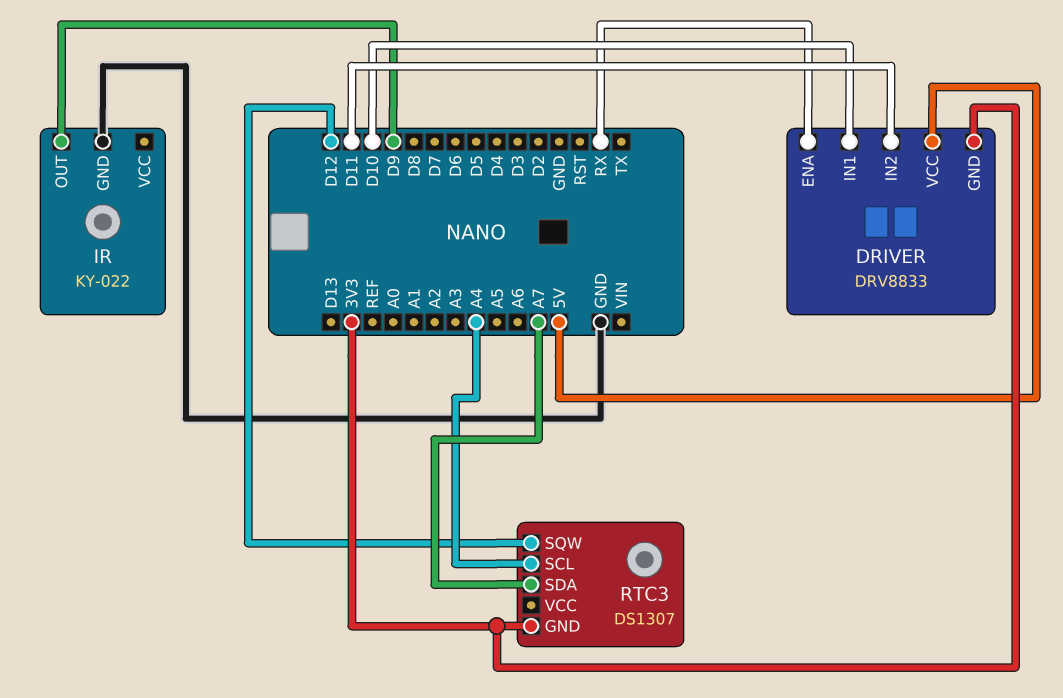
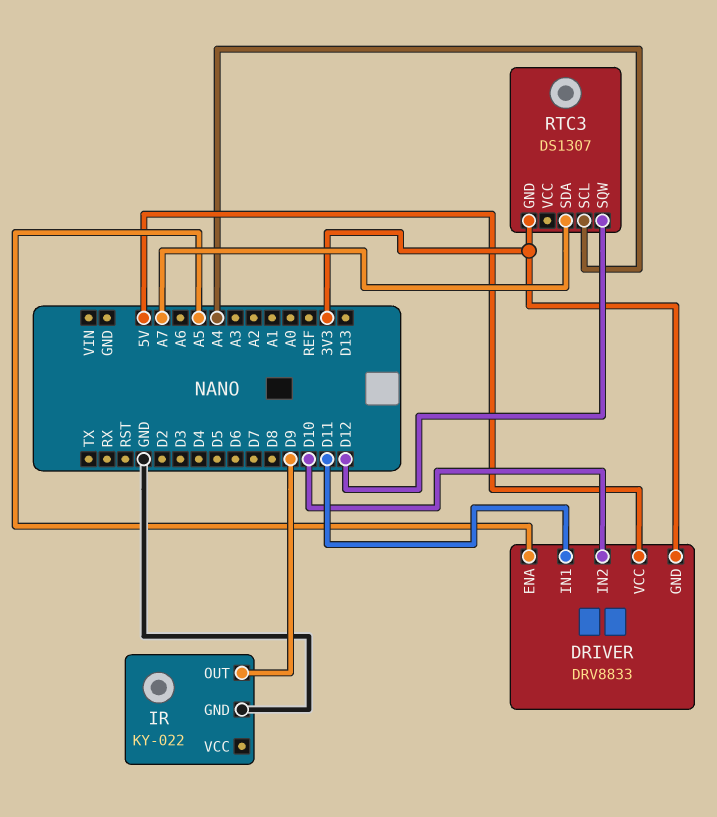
DRIVER pin ENA: RX -> A5
DRIVER pin IN1: D10 -> D11
DRIVER pin IN2: D11 -> D10

